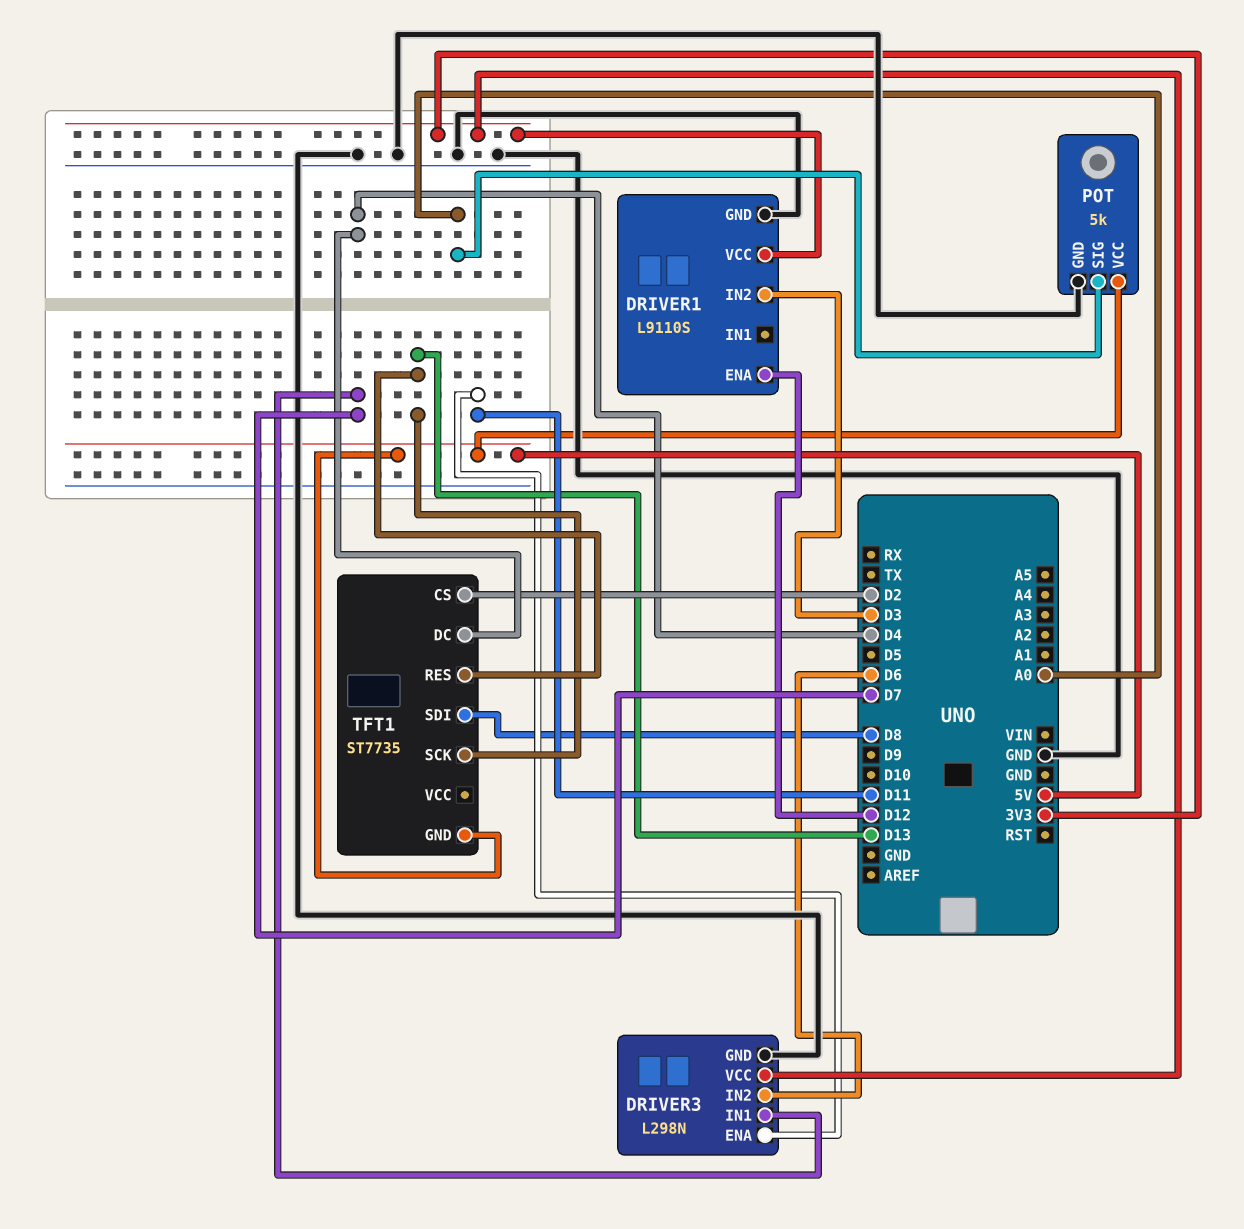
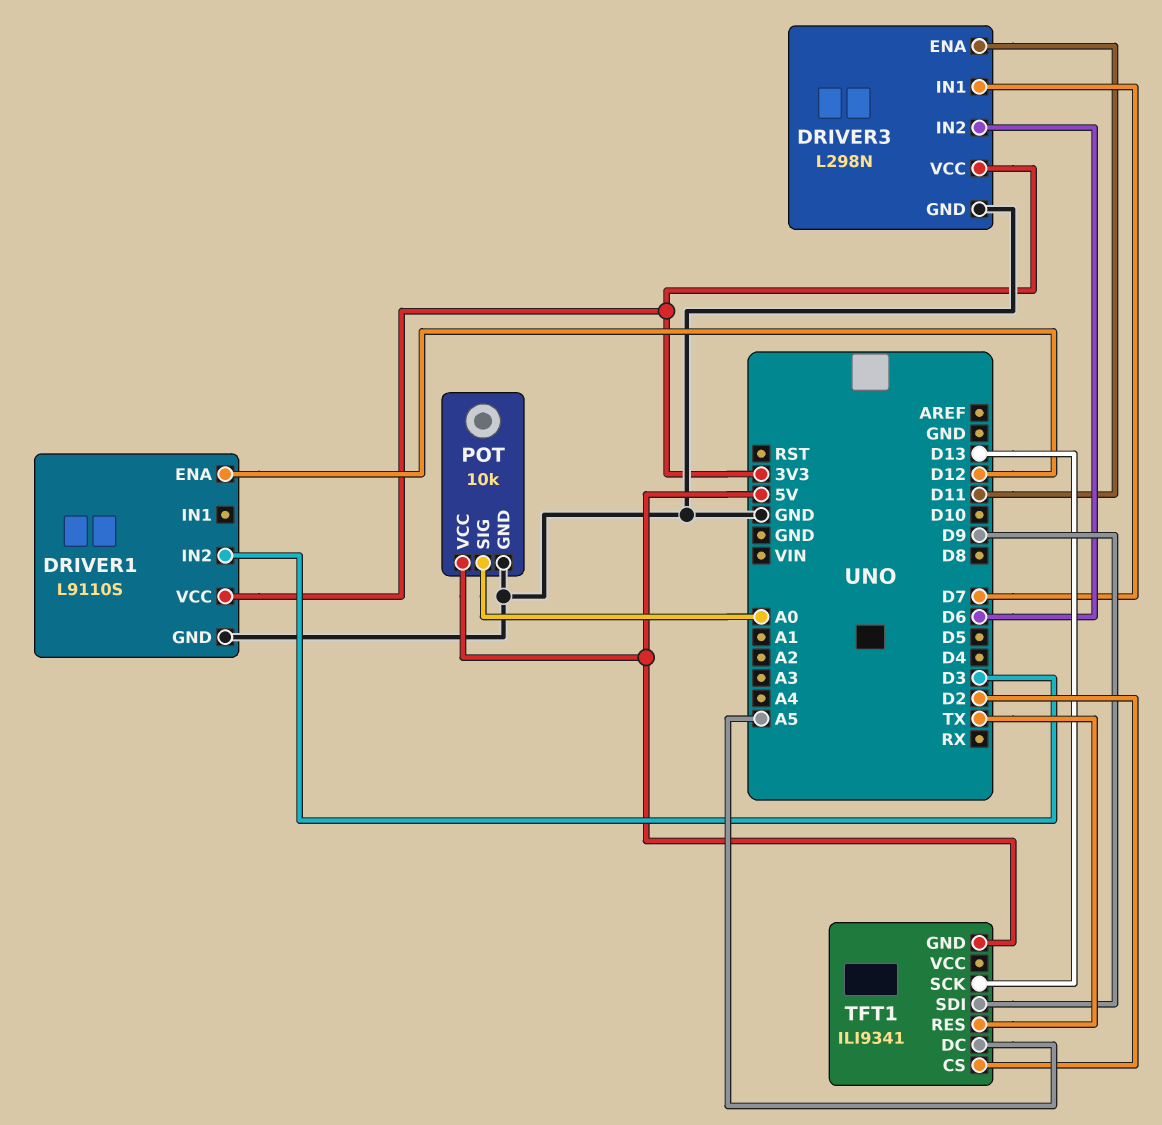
POT: 5k -> 10k
TFT1: ST7735 -> ILI9341
TFT1 pin DC: D4 -> A5
TFT1 pin RES: D13 -> TX
TFT1 pin SDI: D8 -> D9

